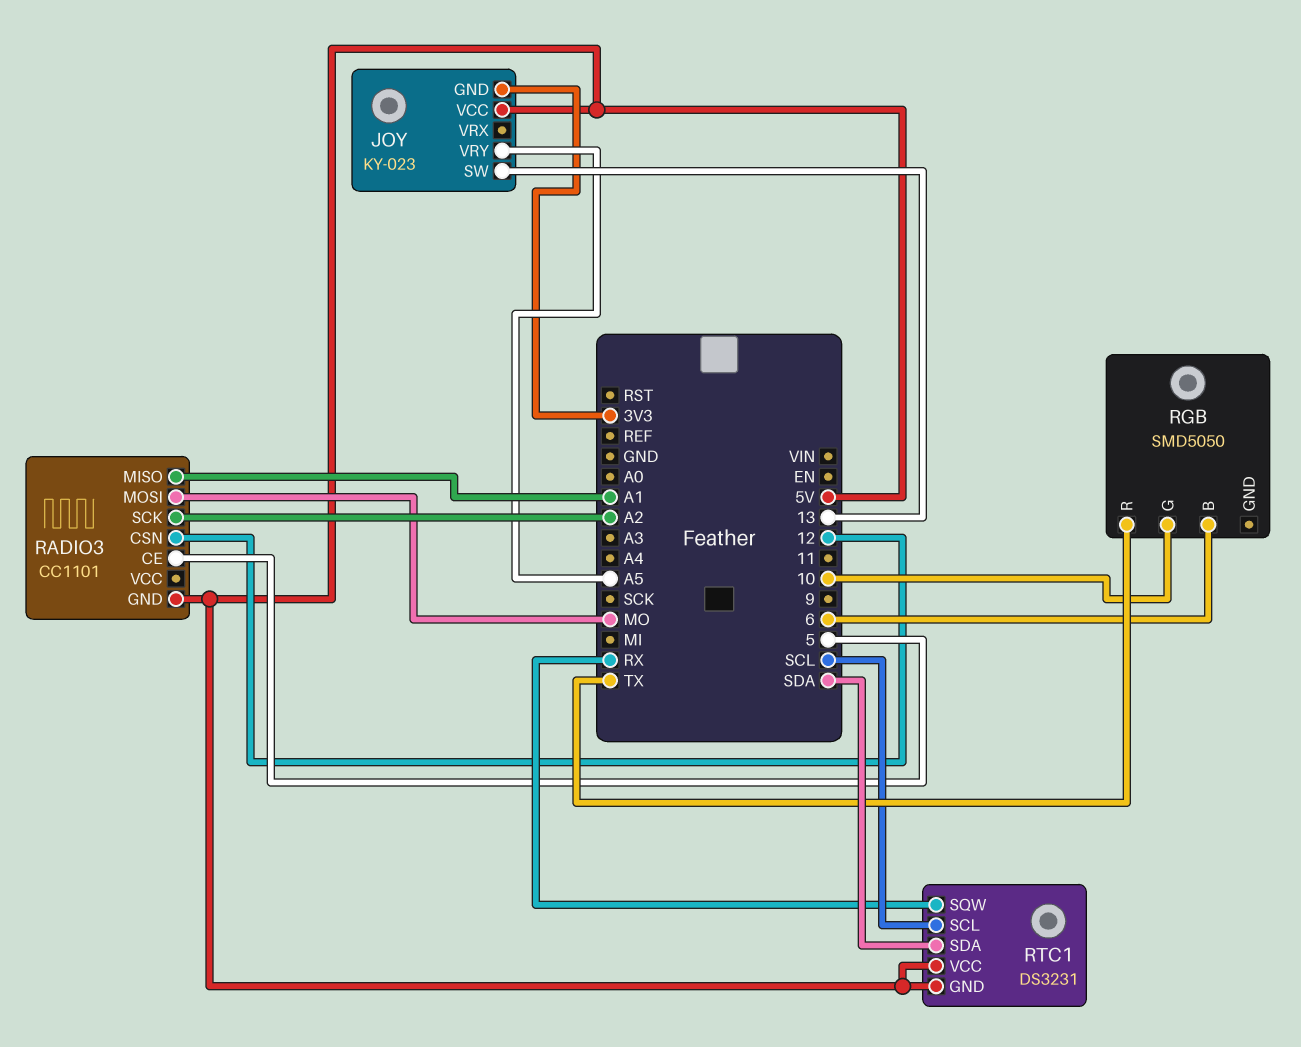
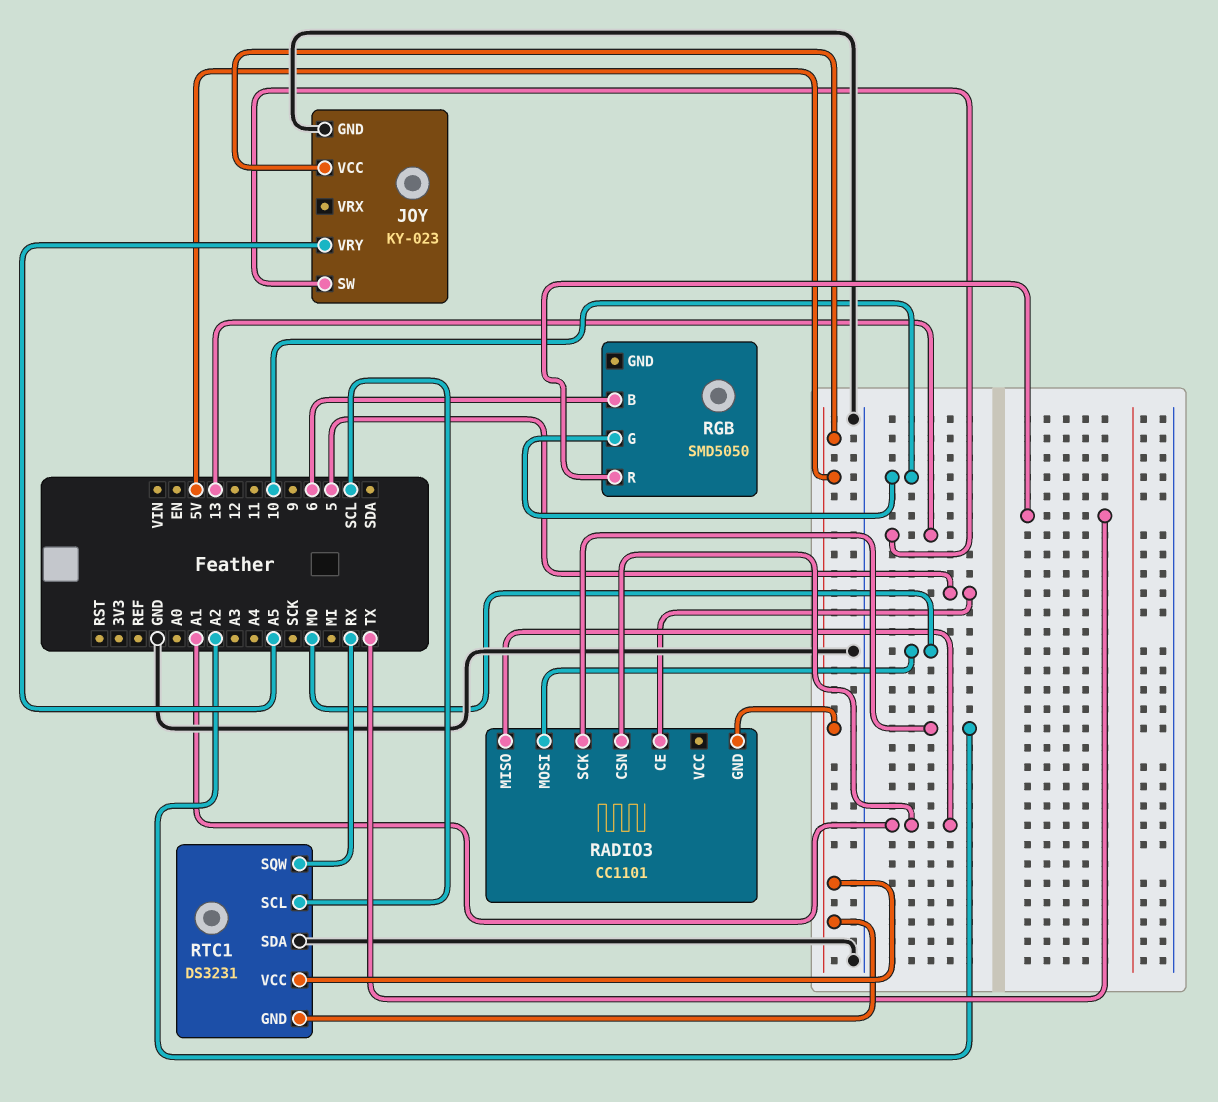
JOY pin GND: 3V3 -> GND
RADIO3 pin CSN: 12 -> A1
RTC1 pin SDA: SDA -> GND

